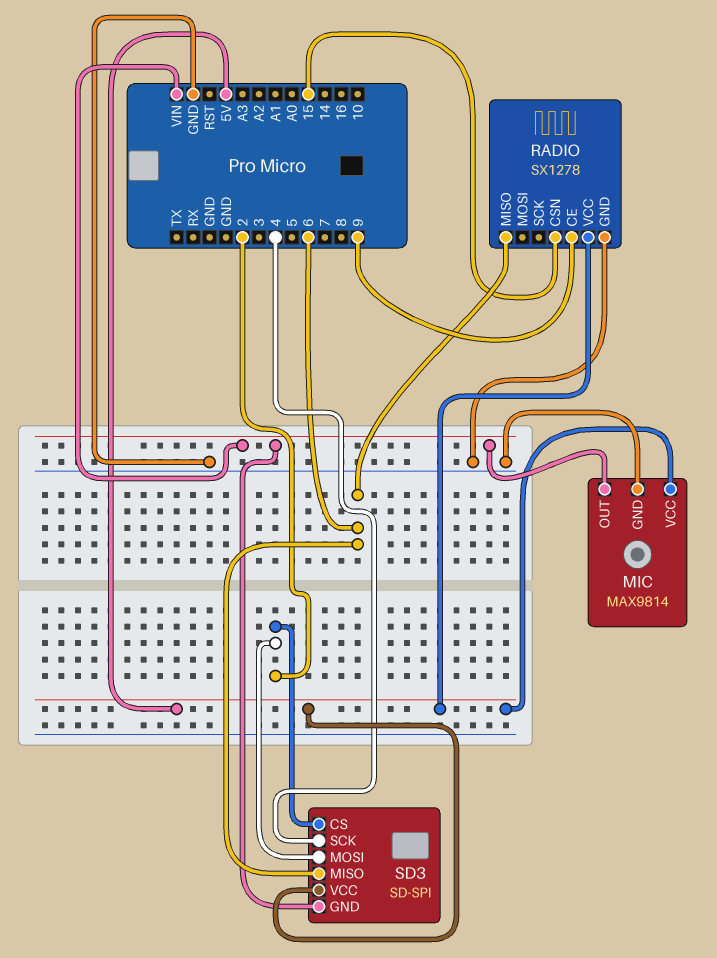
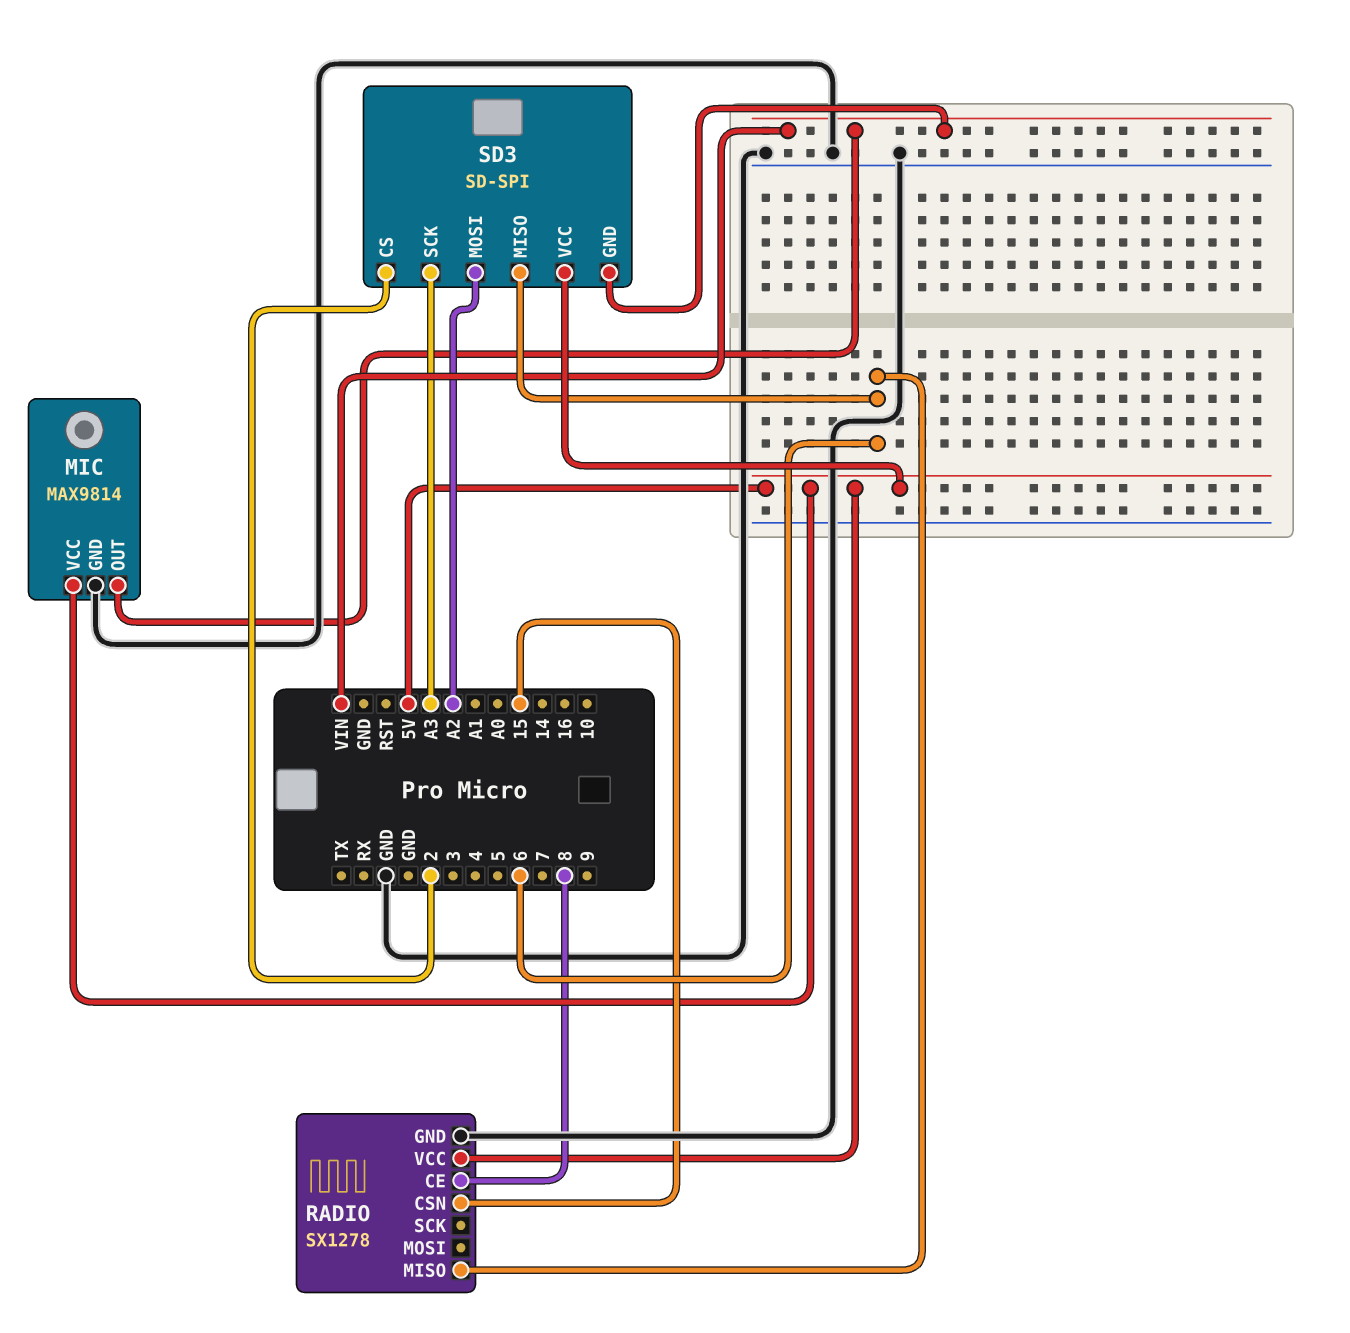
RADIO pin CE: 9 -> 8
SD3 pin MOSI: 2 -> A2
SD3 pin SCK: 4 -> A3

